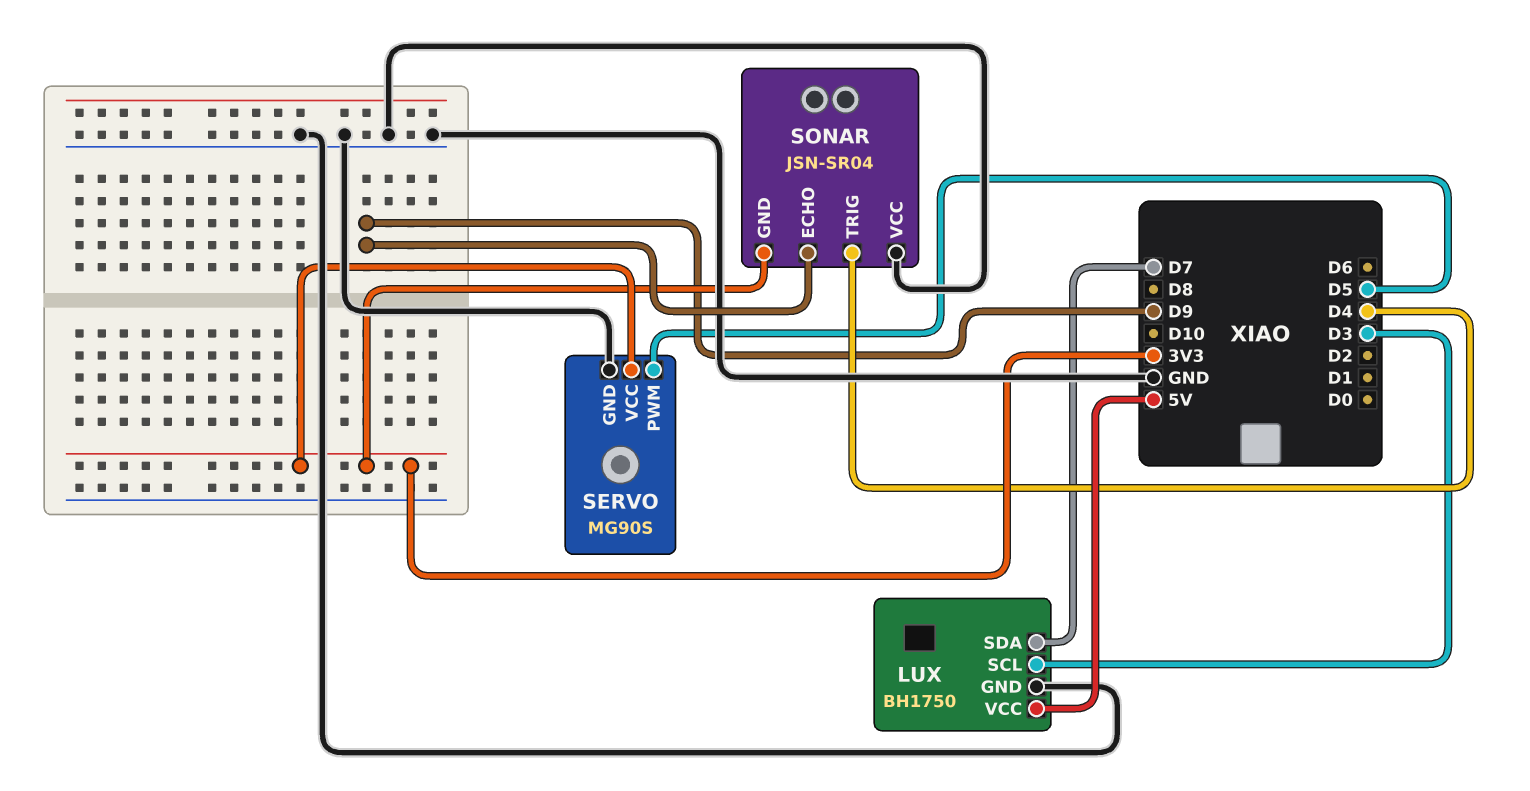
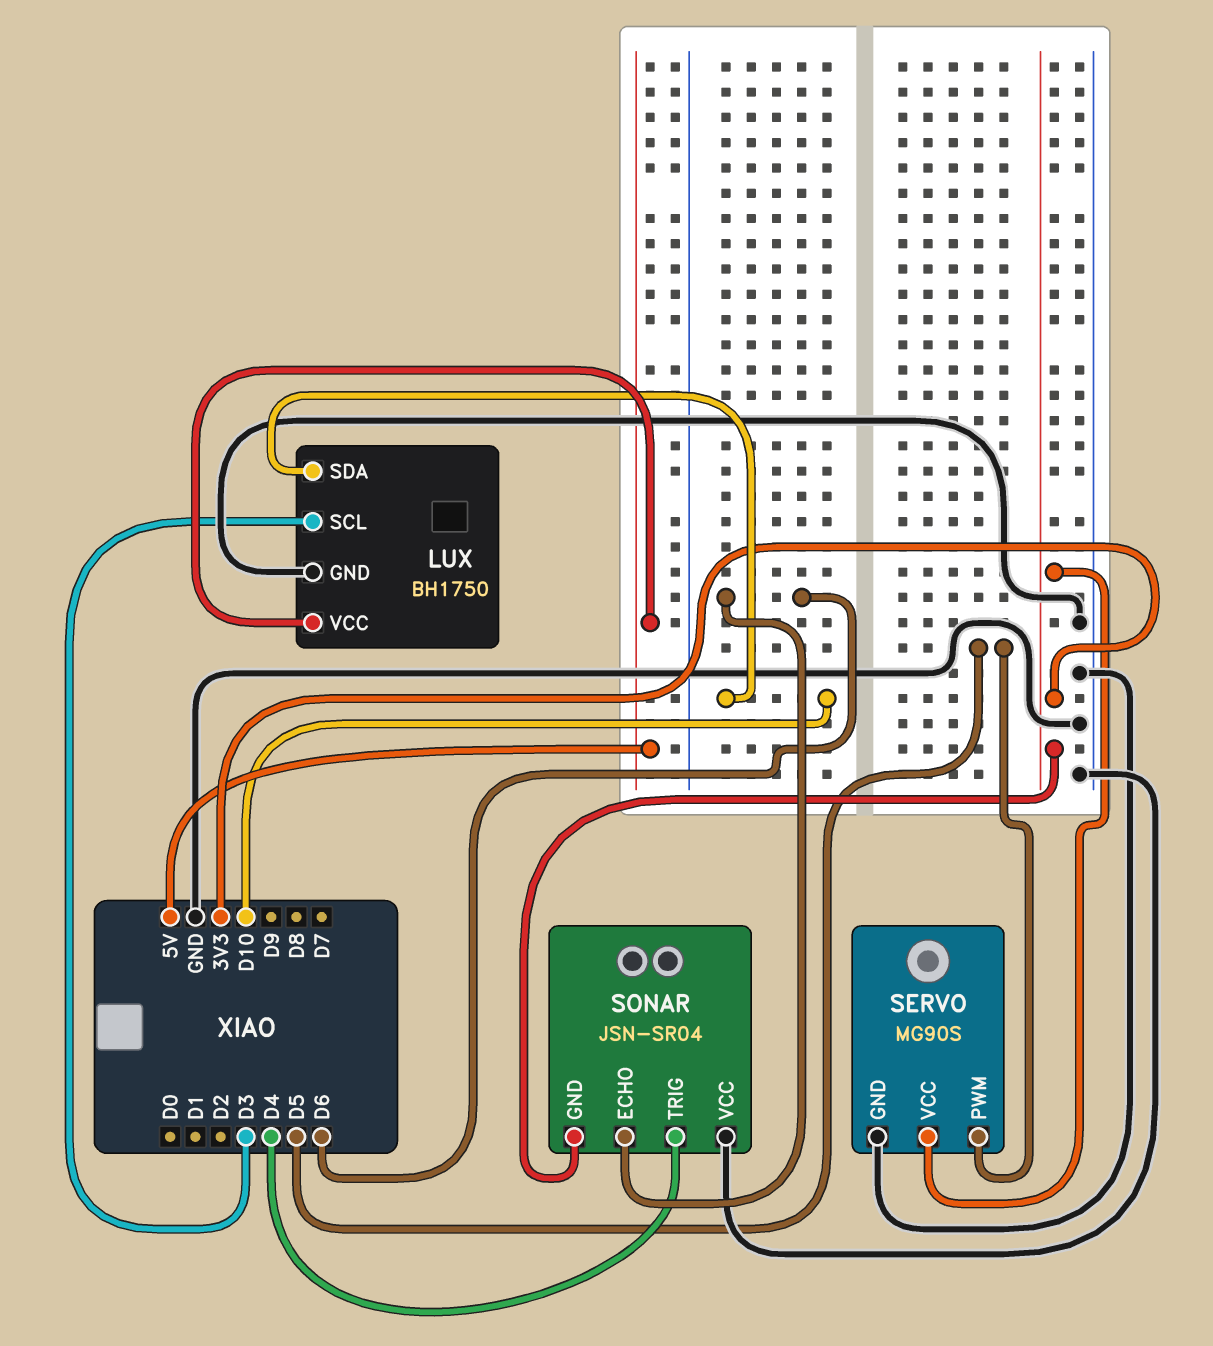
LUX pin SDA: D7 -> D10
SONAR pin ECHO: D9 -> D6

